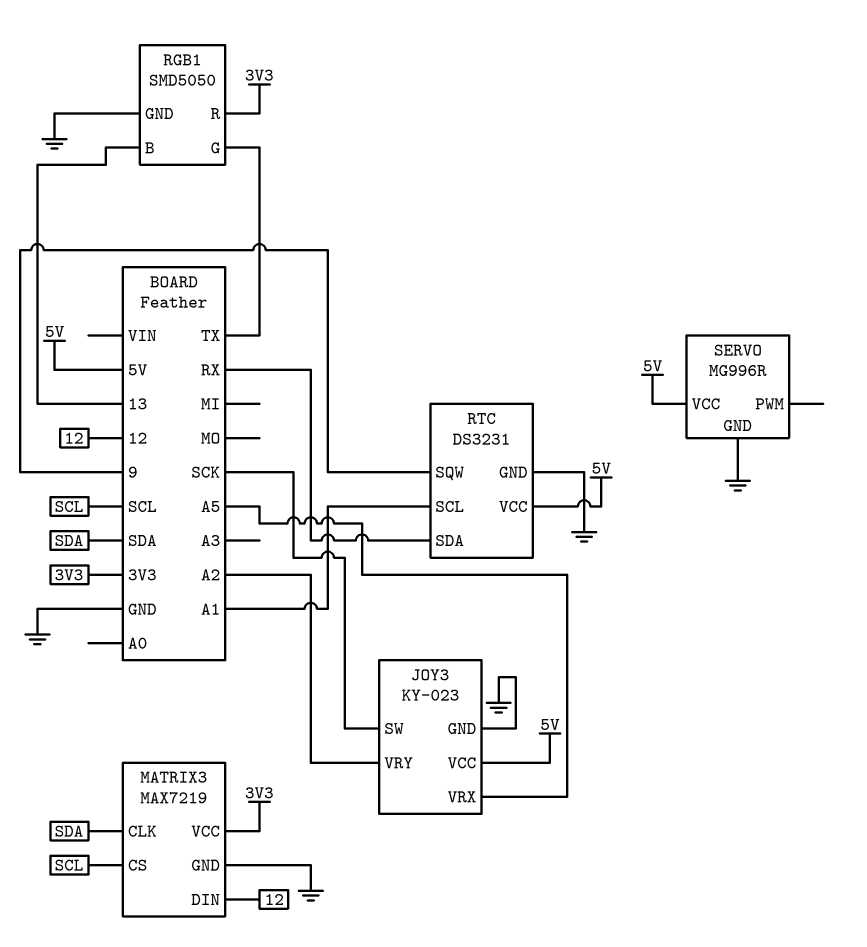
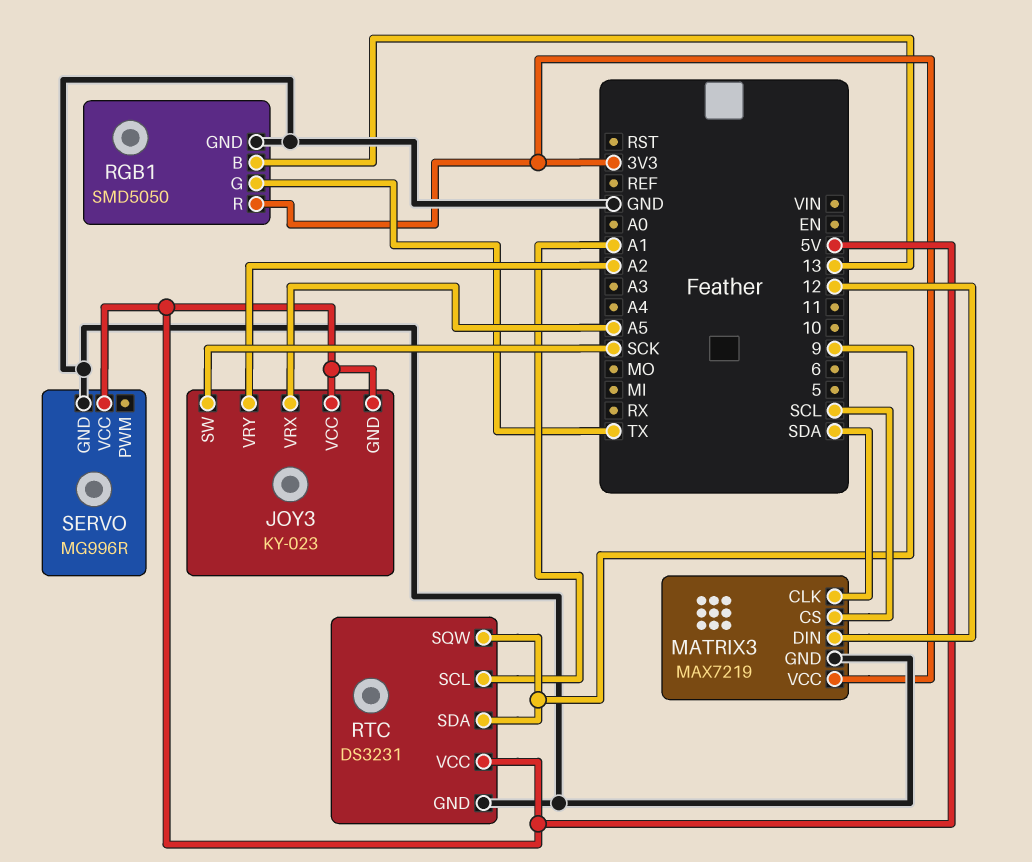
JOY3 pin GND: GND -> 5V
RTC pin SDA: RX -> 9

